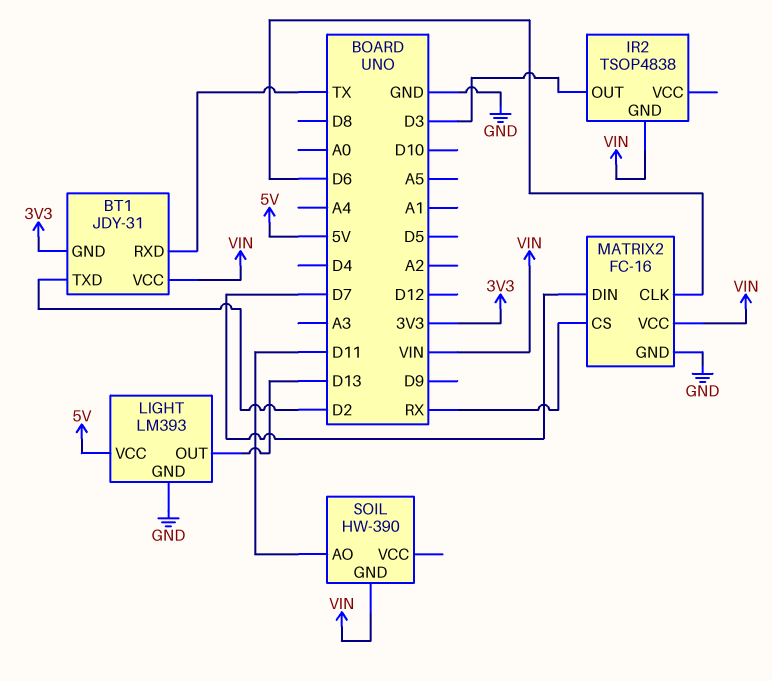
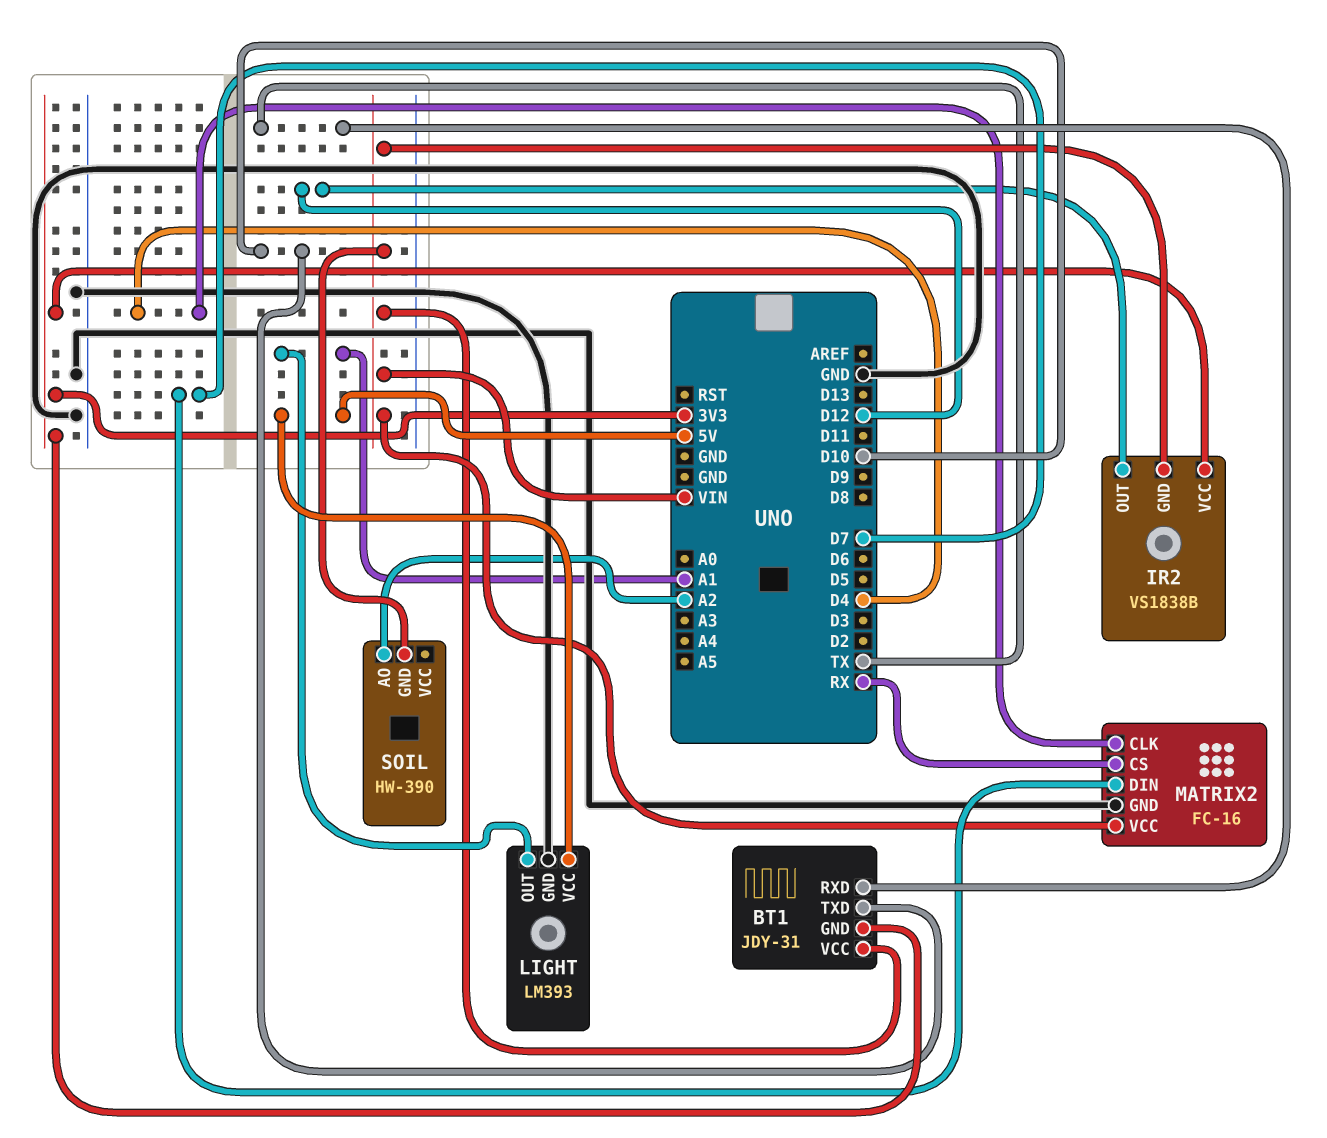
BT1 pin TXD: D2 -> D10
IR2: TSOP4838 -> VS1838B
IR2 pin OUT: D3 -> D12
IR2 pin VCC: none -> 3V3
LIGHT pin OUT: D13 -> A1
MATRIX2 pin CLK: D6 -> D4
SOIL pin AO: D11 -> A2

